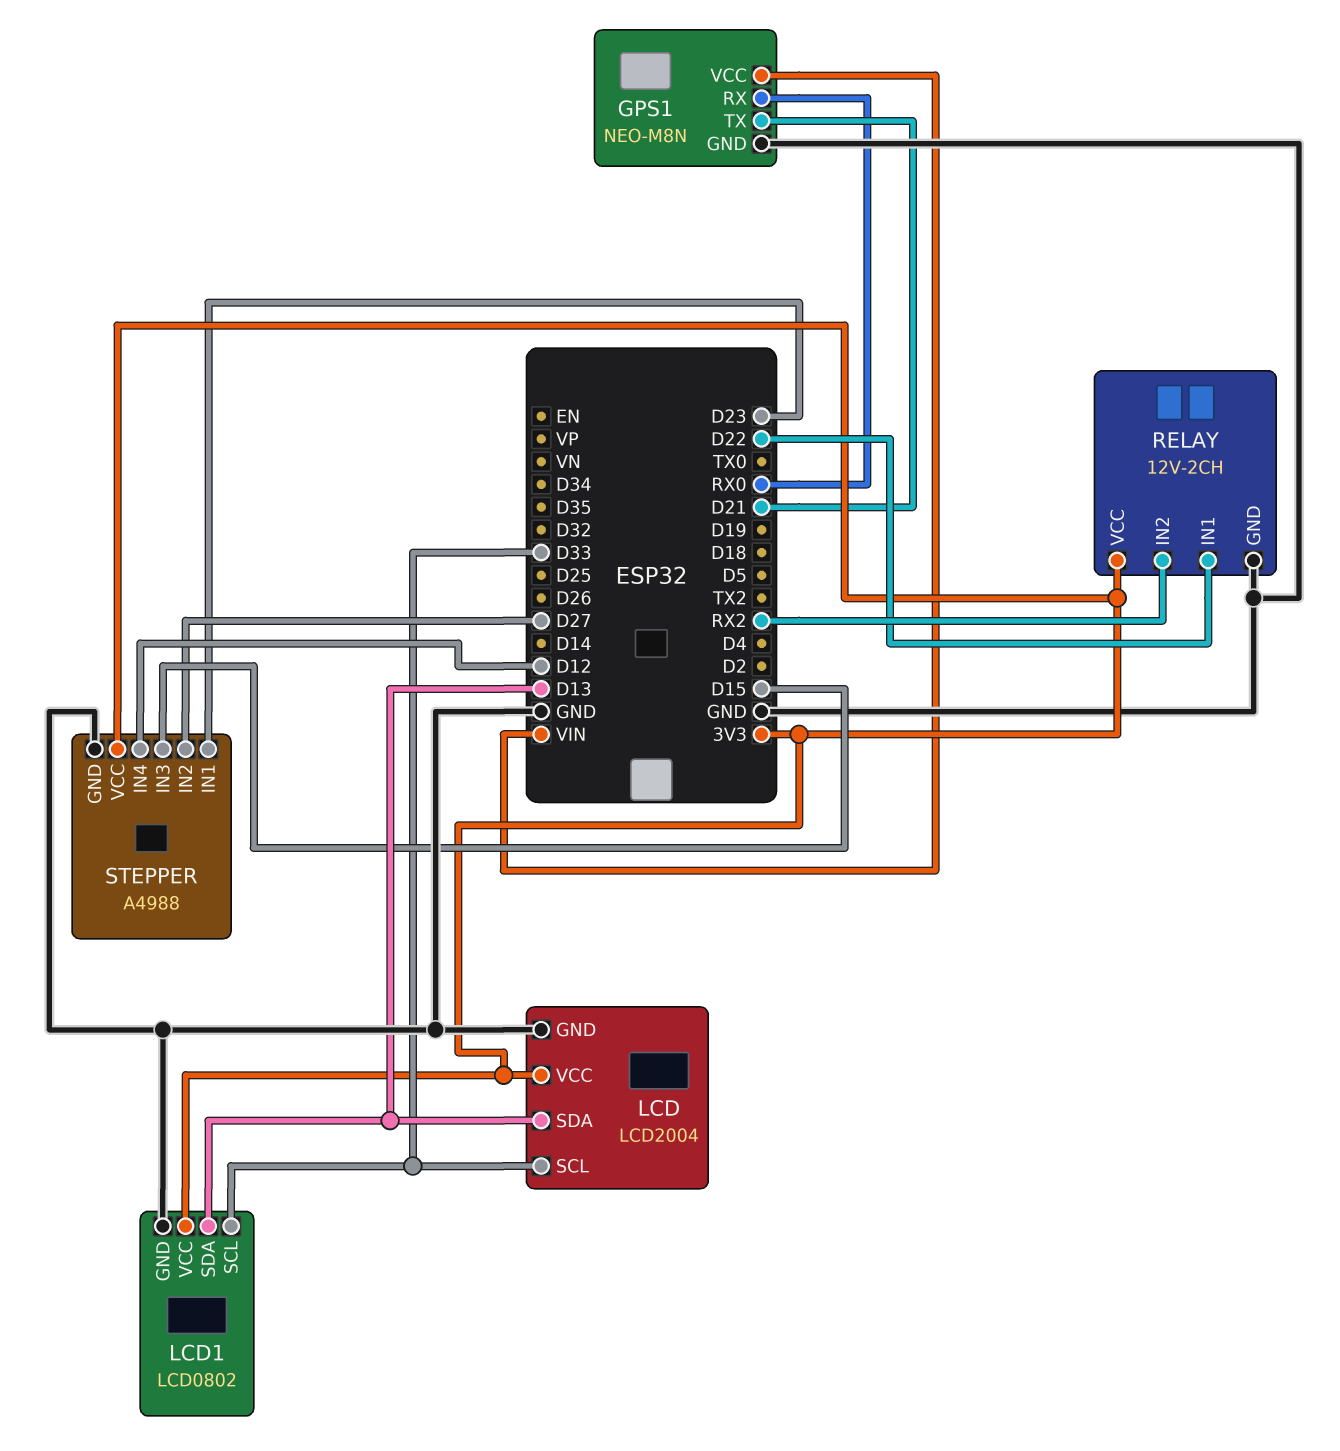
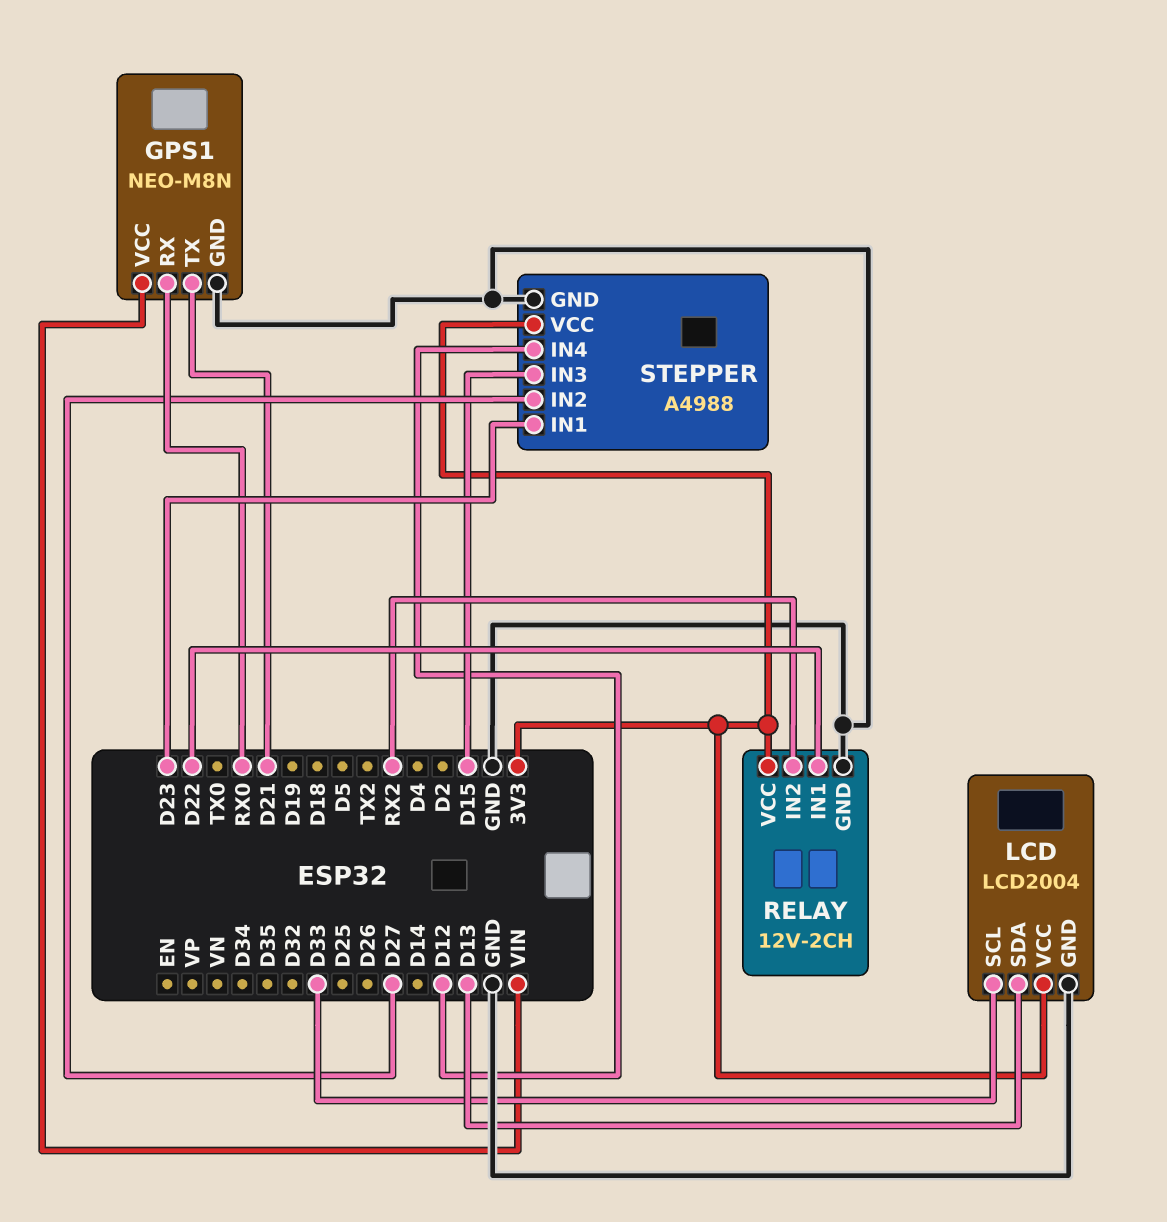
LCD1: LCD0802 -> none
LCD1 pin GND: GND -> none
LCD1 pin SCL: D33 -> none
LCD1 pin SDA: D13 -> none
LCD1 pin VCC: 3V3 -> none

